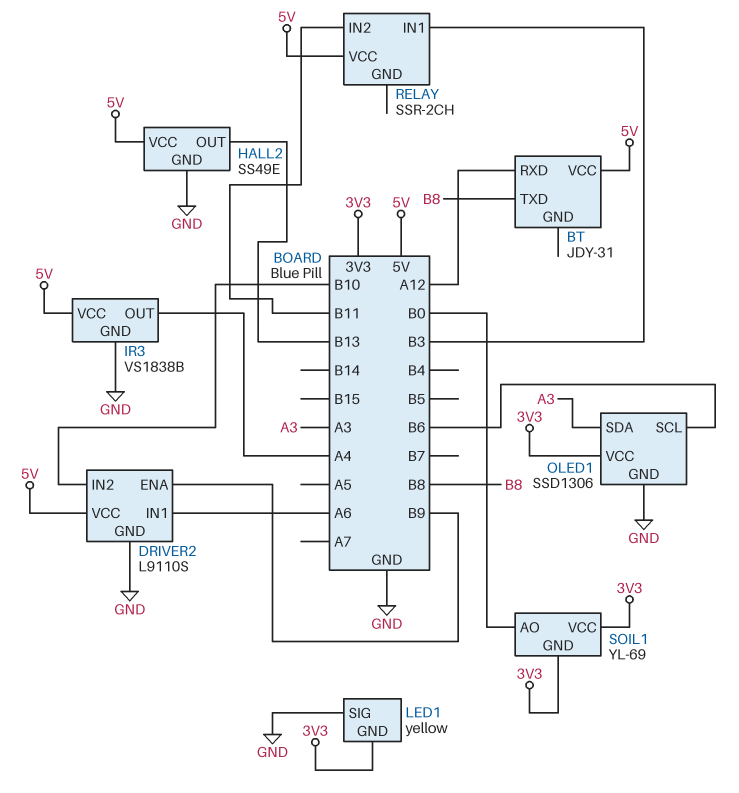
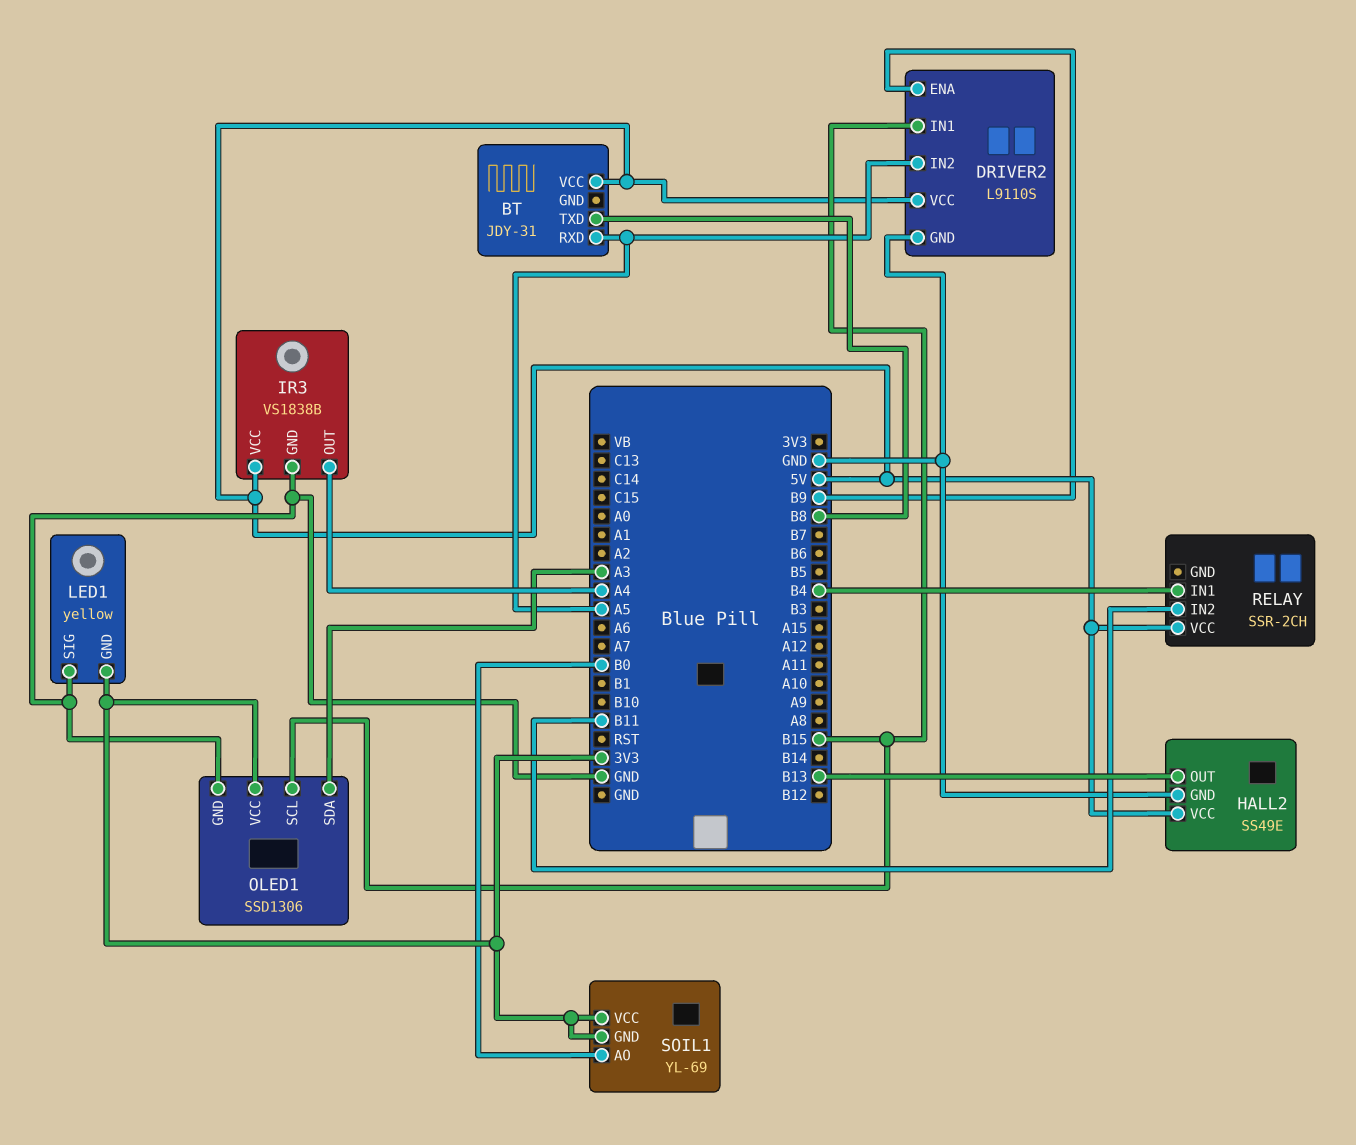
BT pin RXD: A12 -> A5
DRIVER2 pin IN1: A6 -> B15
DRIVER2 pin IN2: B10 -> A5
OLED1 pin SCL: B6 -> B15
RELAY pin IN1: B3 -> B4

